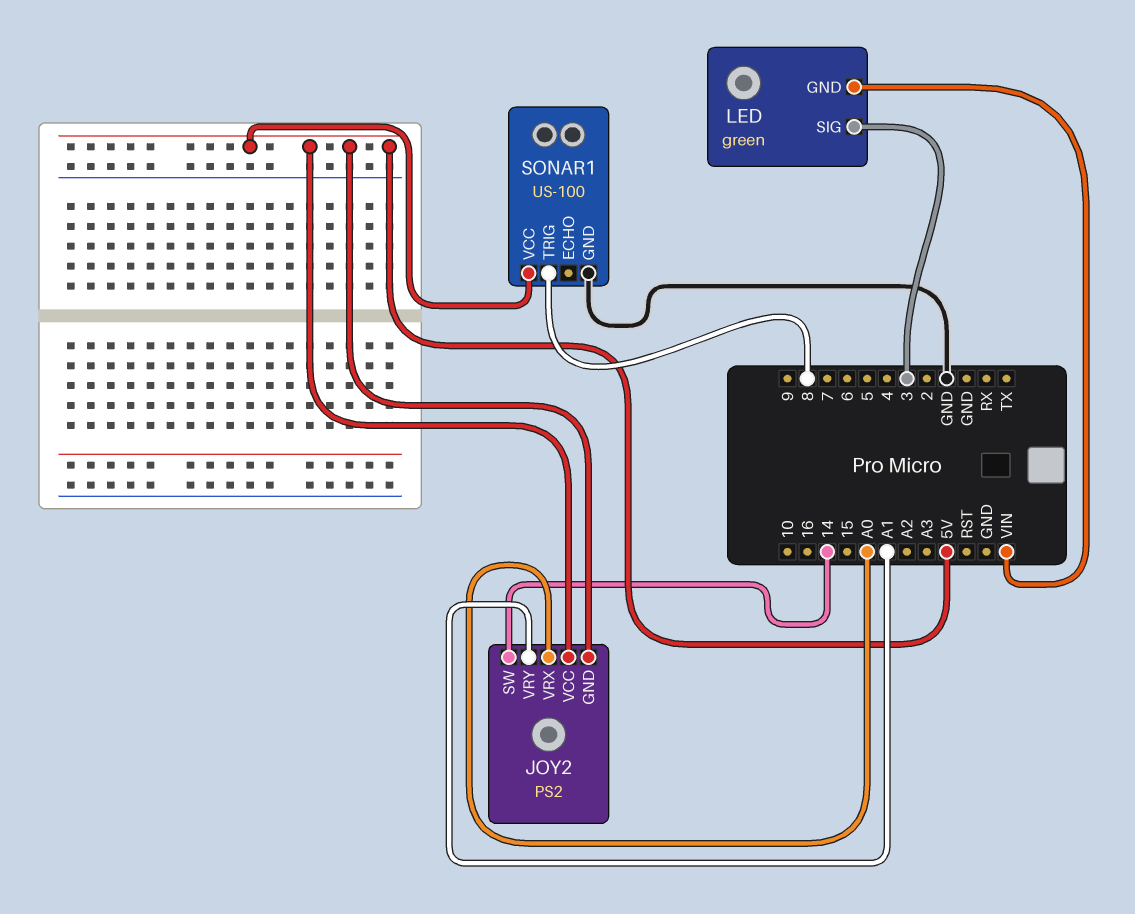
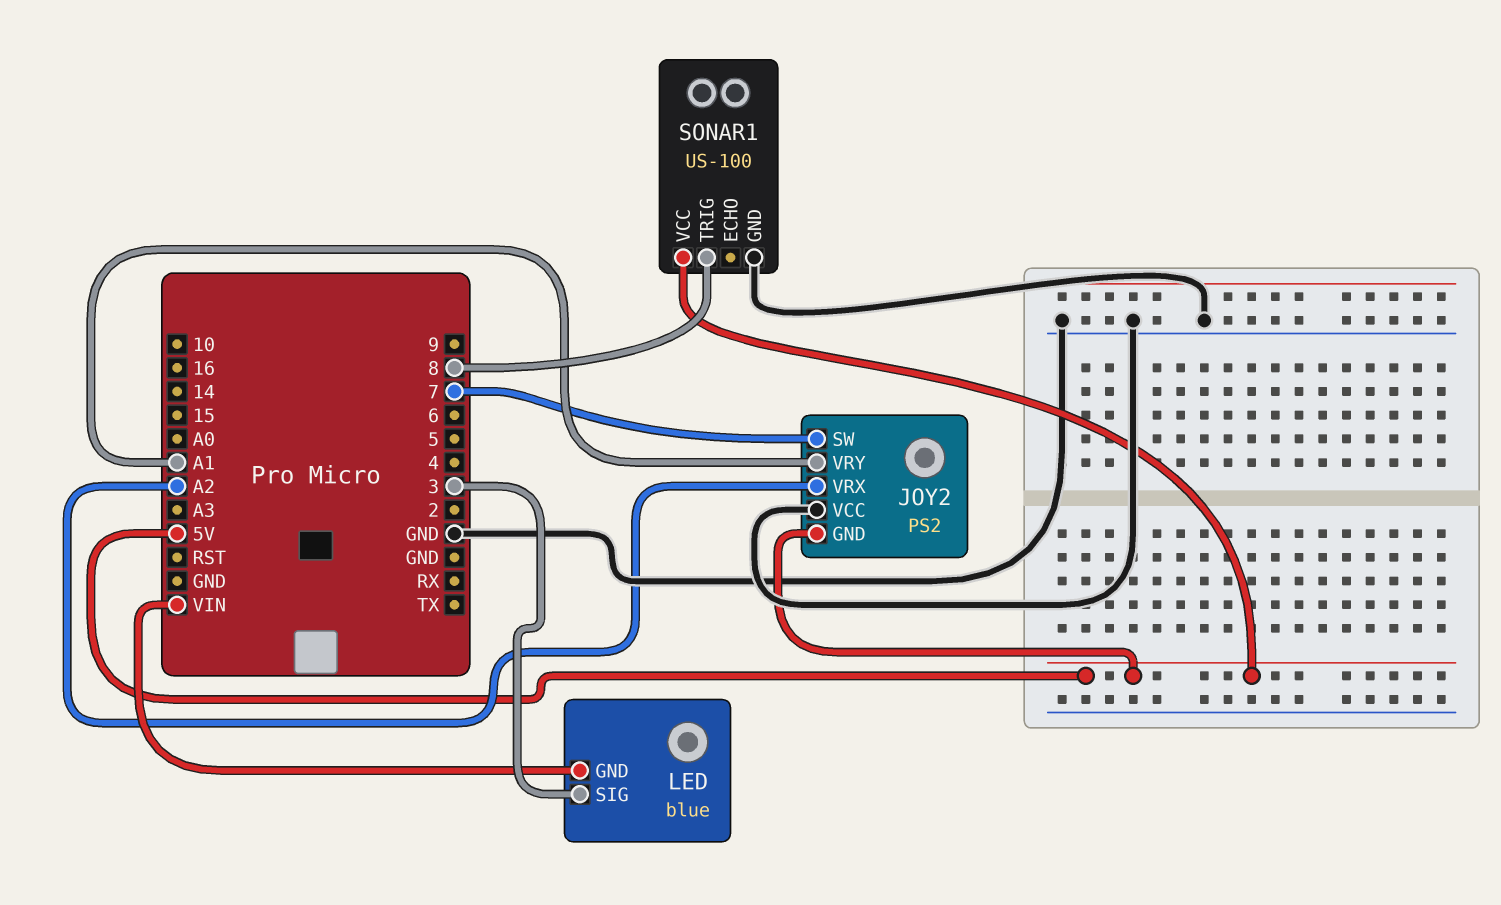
JOY2 pin SW: 14 -> 7
JOY2 pin VCC: 5V -> GND
JOY2 pin VRX: A0 -> A2
LED: green -> blue

